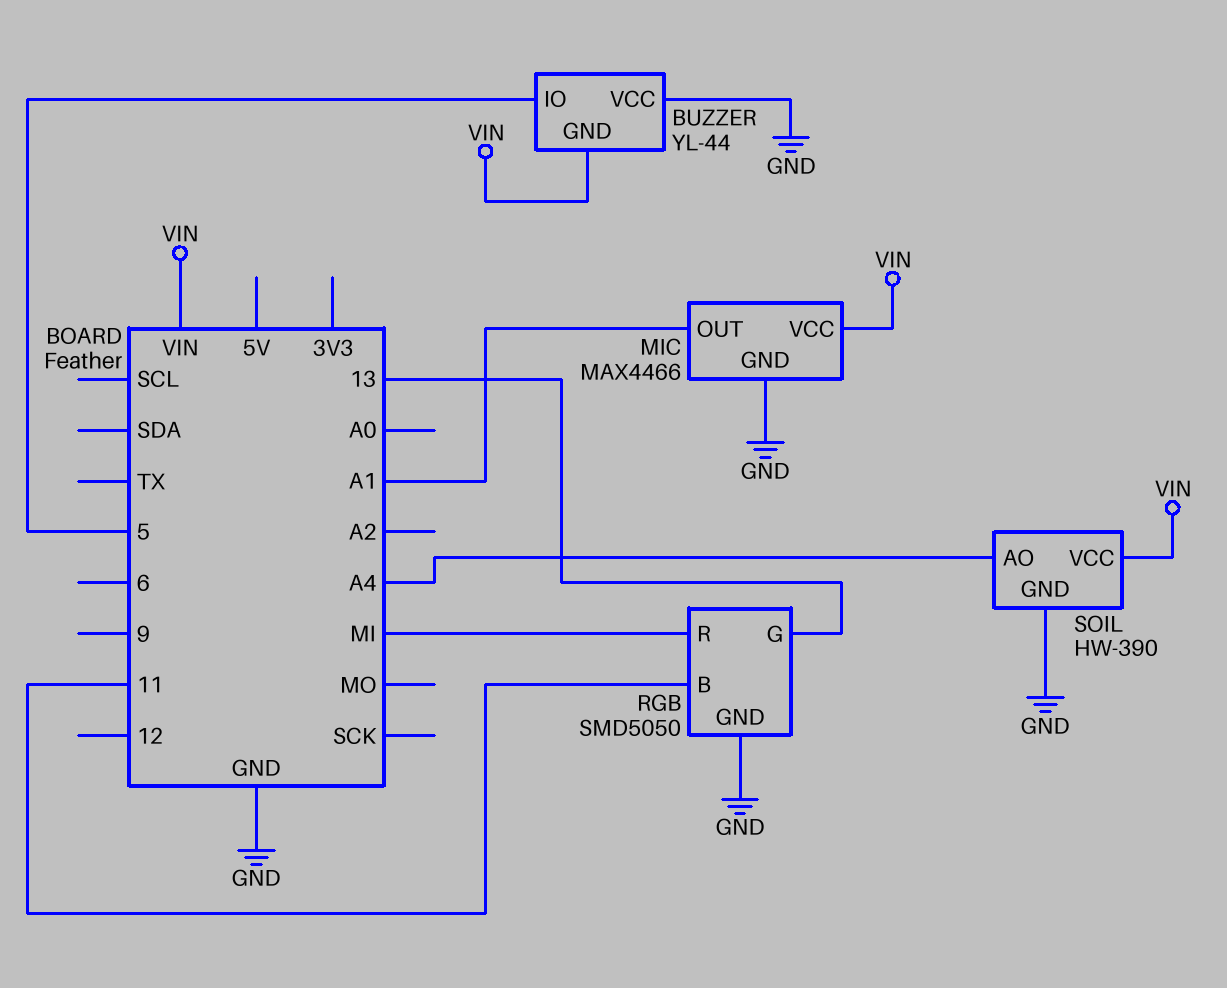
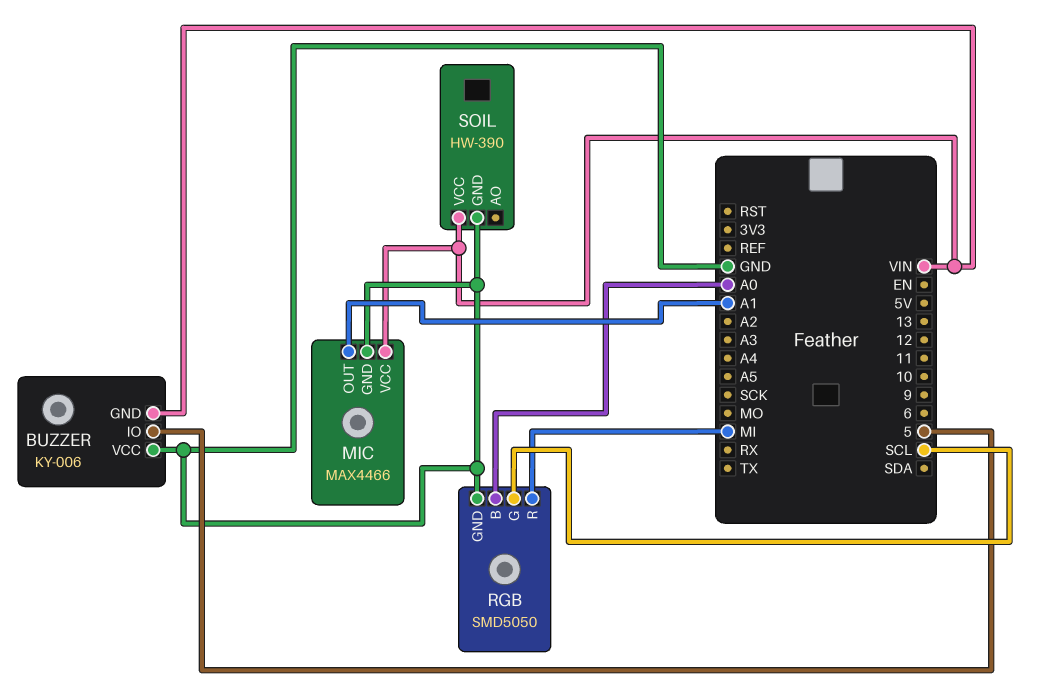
BUZZER: YL-44 -> KY-006
RGB pin B: 11 -> A0
RGB pin G: 13 -> SCL
SOIL pin AO: A4 -> none

